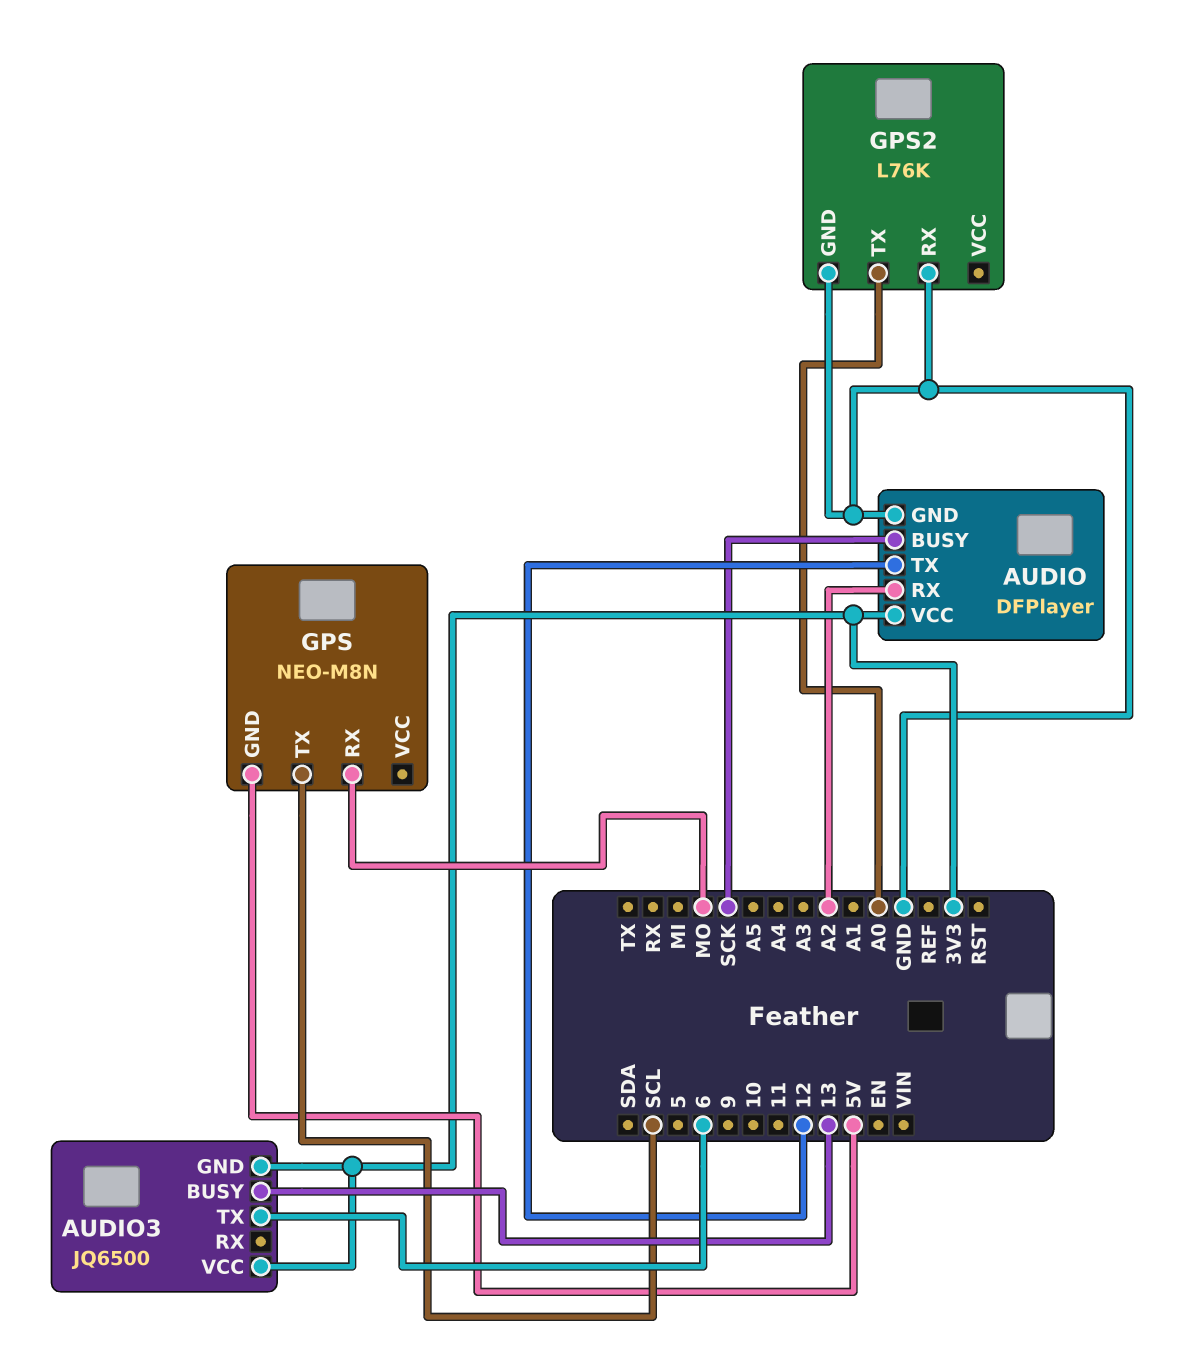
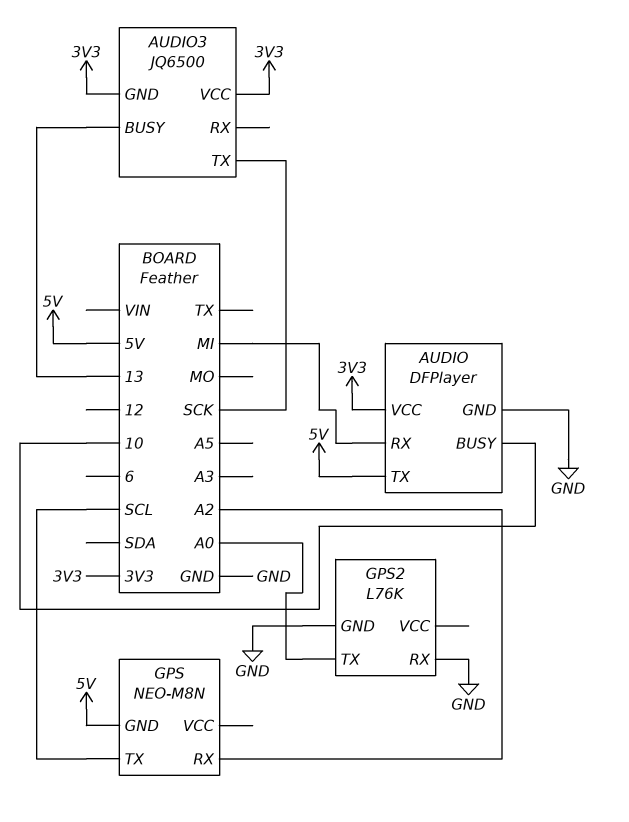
AUDIO pin BUSY: SCK -> 10
AUDIO pin RX: A2 -> MI
AUDIO pin TX: 12 -> 5V
AUDIO3 pin TX: 6 -> SCK
GPS pin RX: MO -> A2

